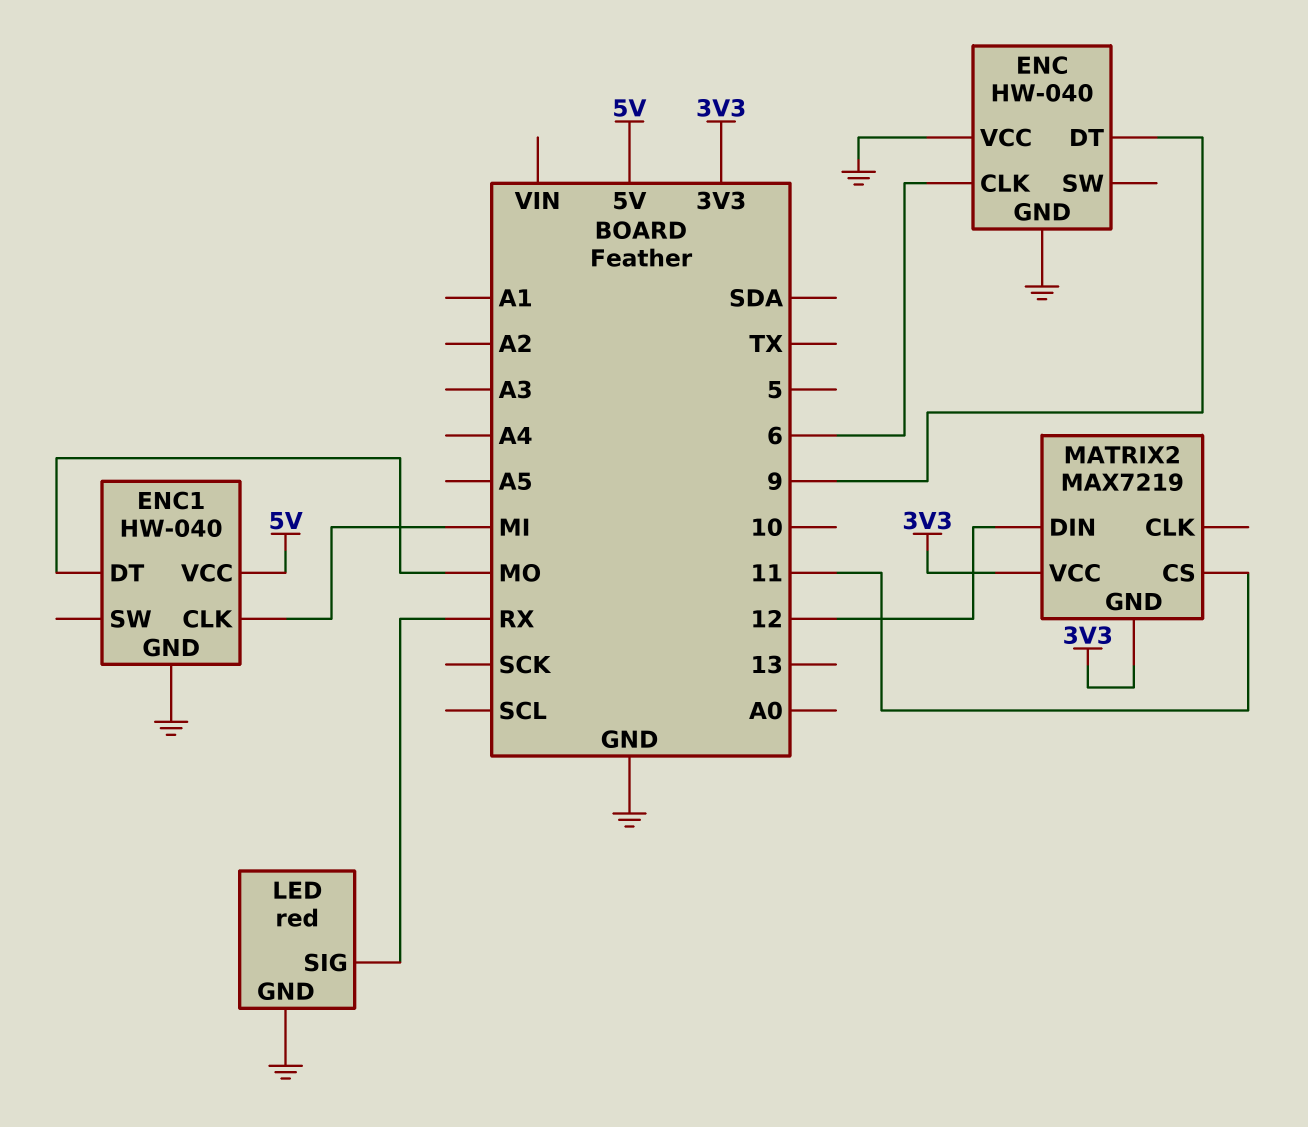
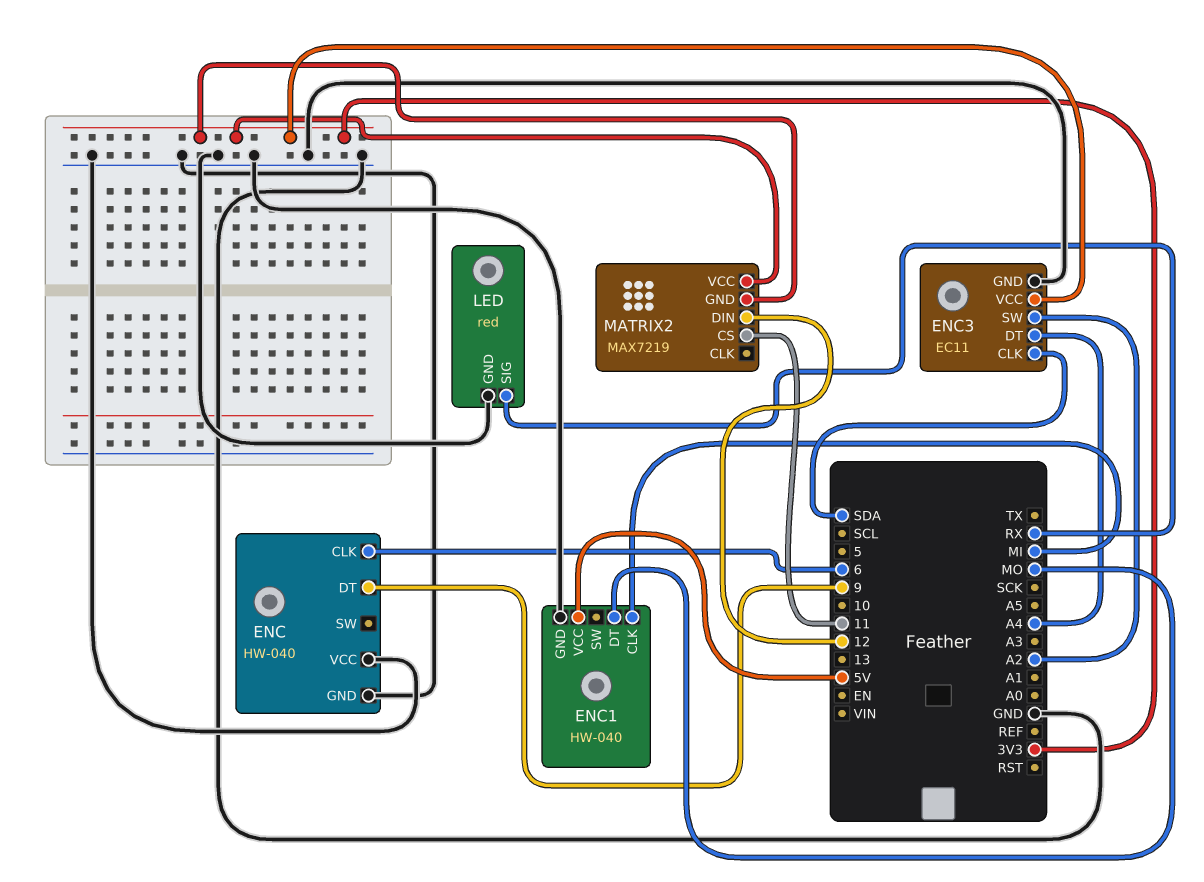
ENC3: none -> EC11
ENC3 pin CLK: none -> SDA
ENC3 pin DT: none -> A4
ENC3 pin GND: none -> GND
ENC3 pin SW: none -> A2
ENC3 pin VCC: none -> 3V3

